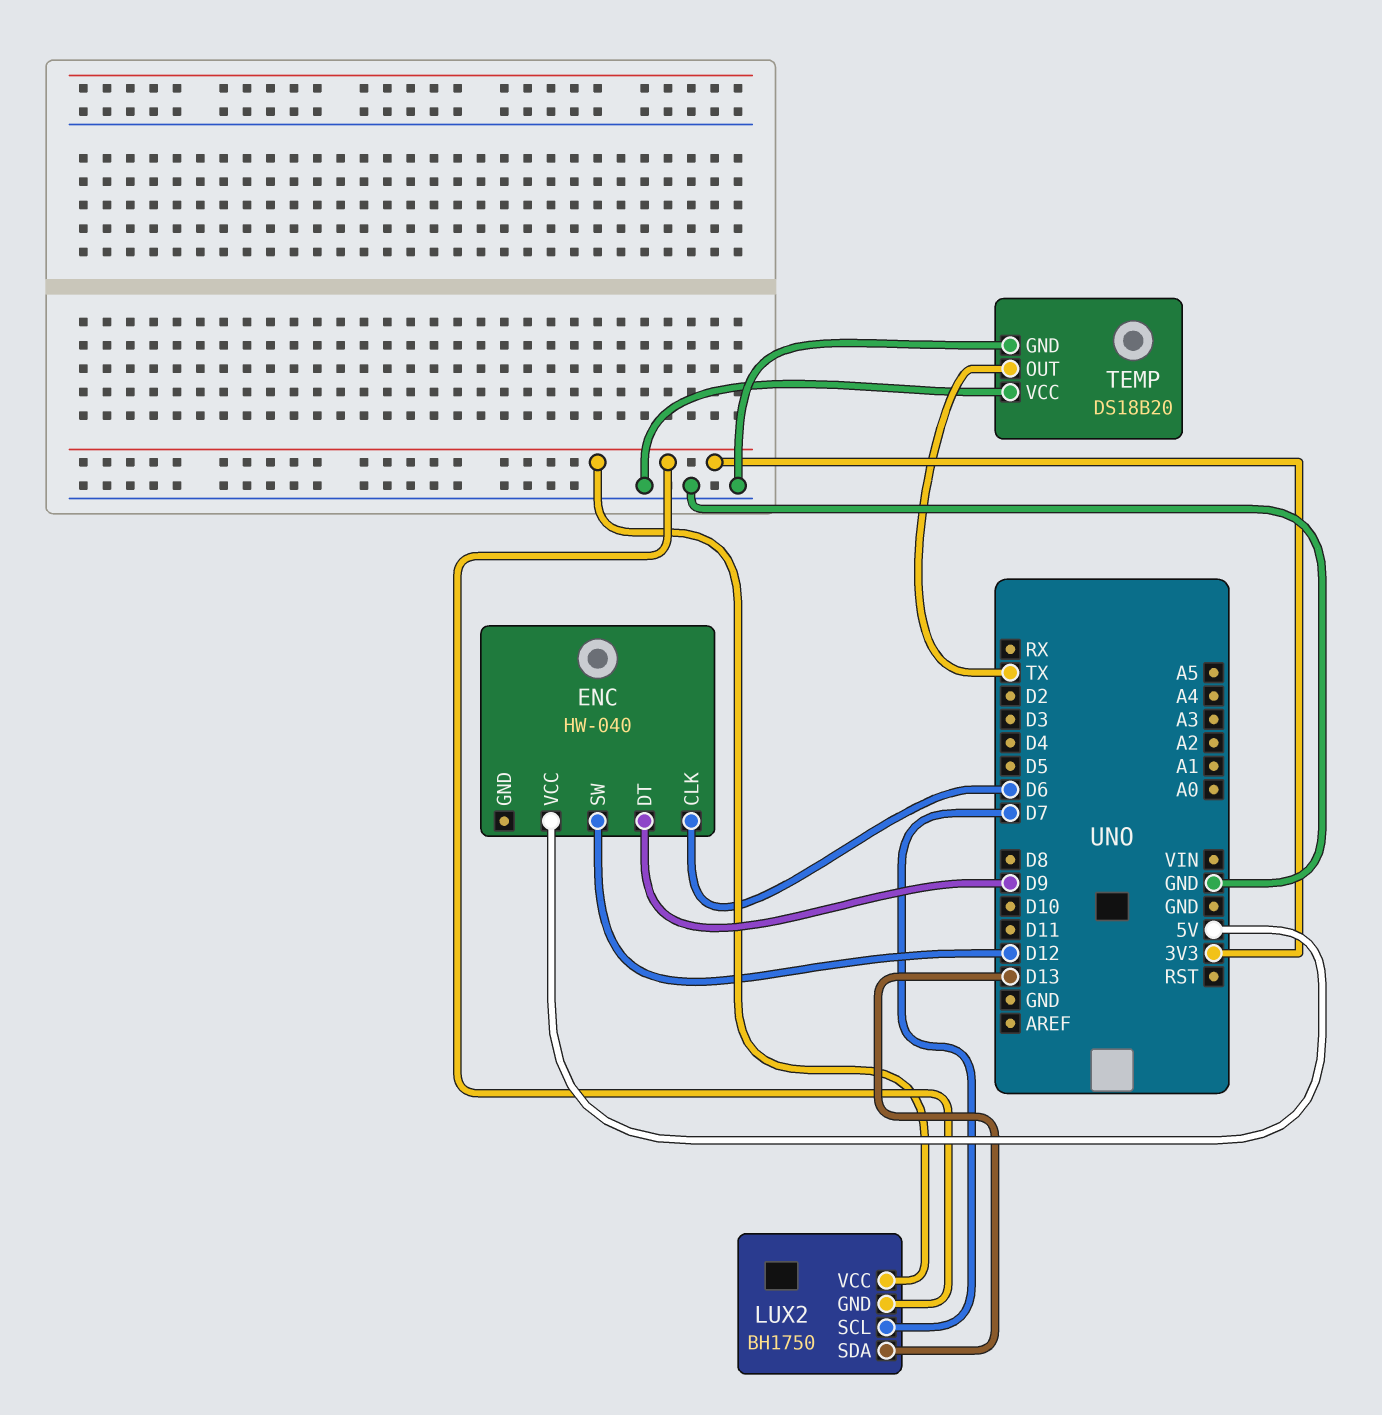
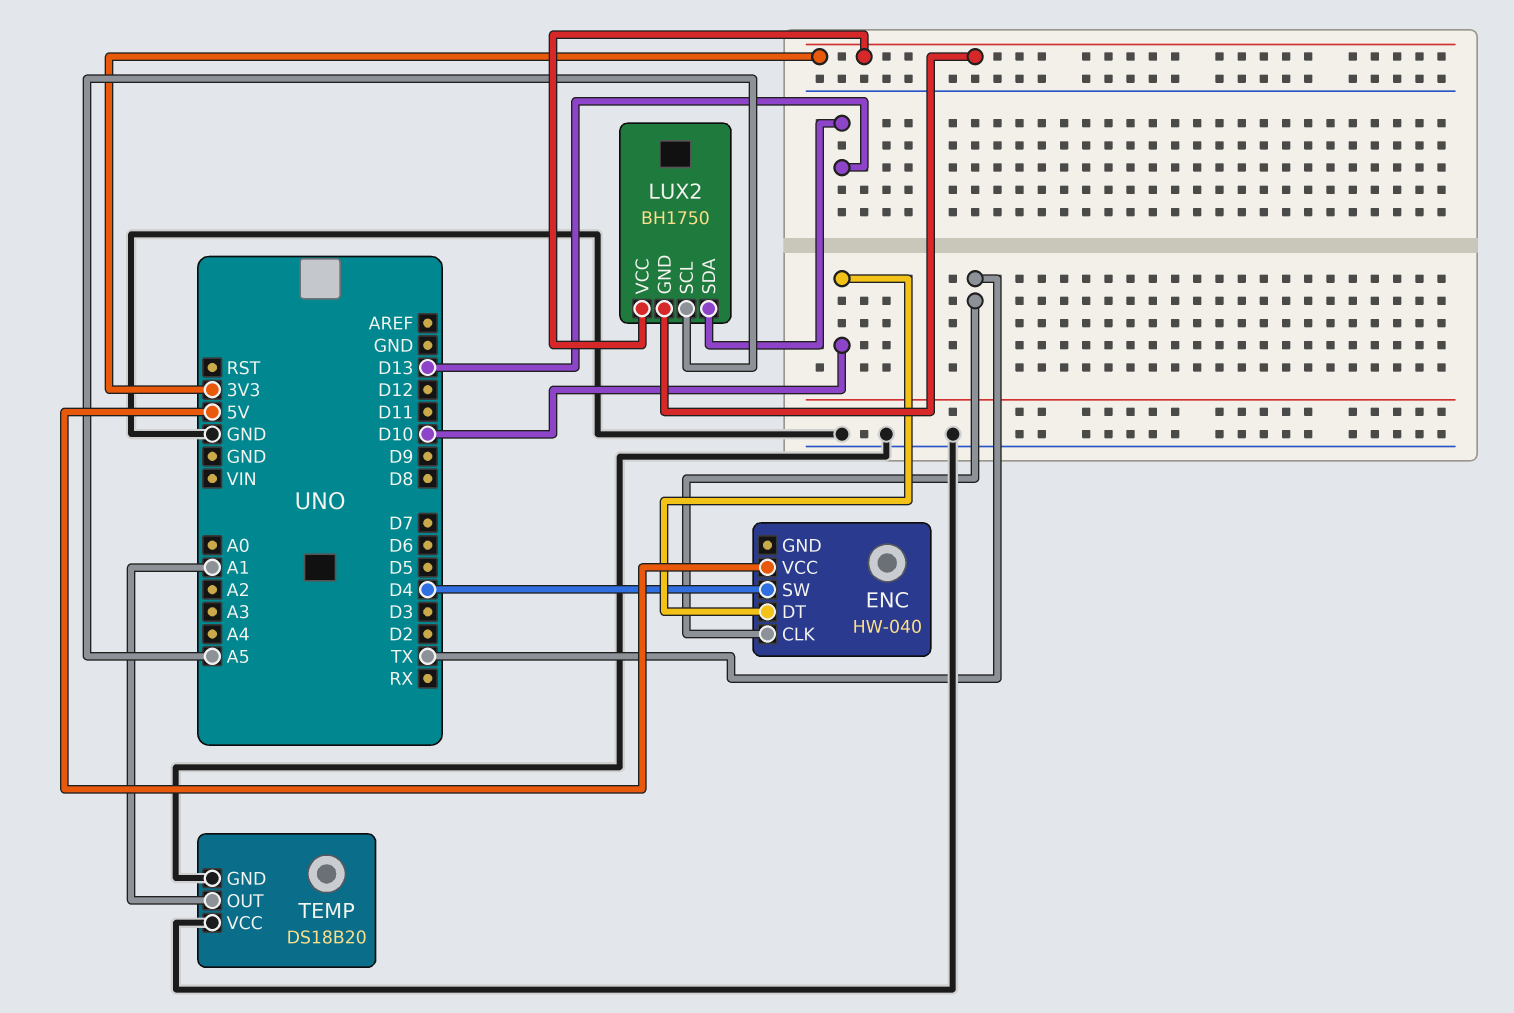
ENC pin CLK: D6 -> TX
ENC pin DT: D9 -> D10
ENC pin SW: D12 -> D4
LUX2 pin SCL: D7 -> A5
TEMP pin OUT: TX -> A1

